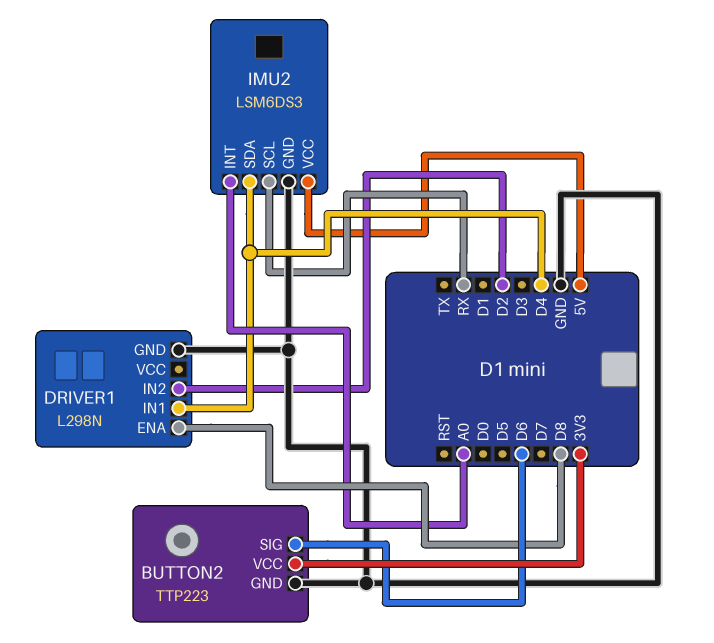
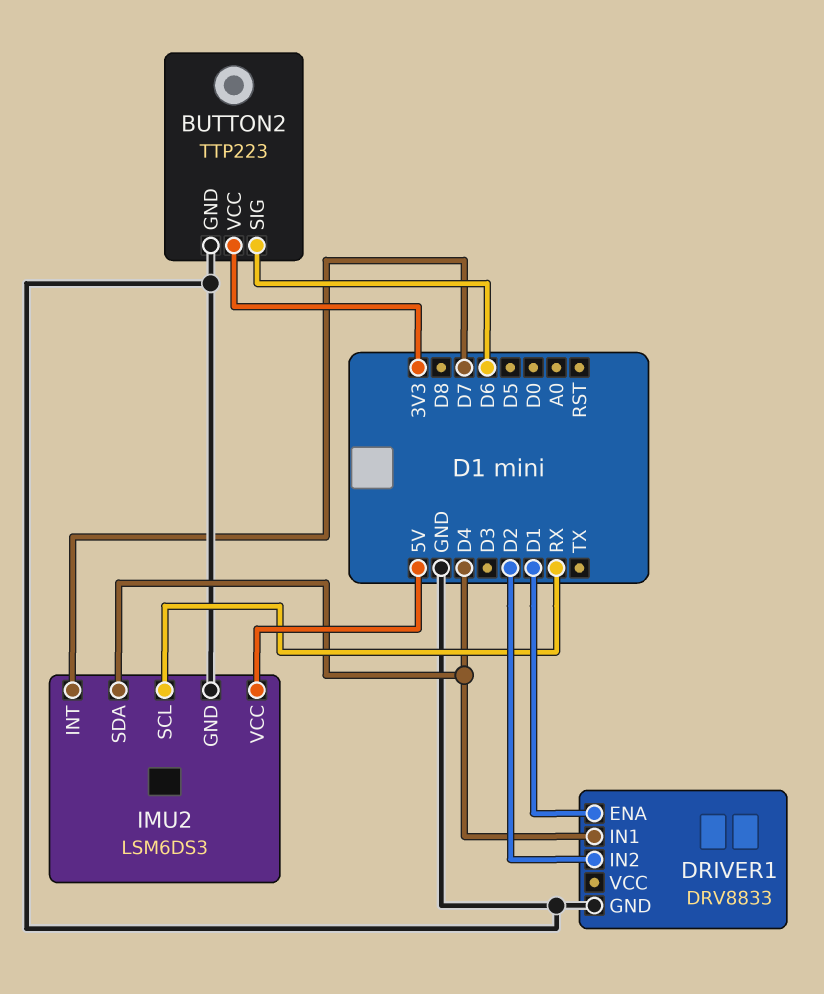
DRIVER1: L298N -> DRV8833
DRIVER1 pin ENA: D8 -> D1
IMU2 pin INT: A0 -> D7

